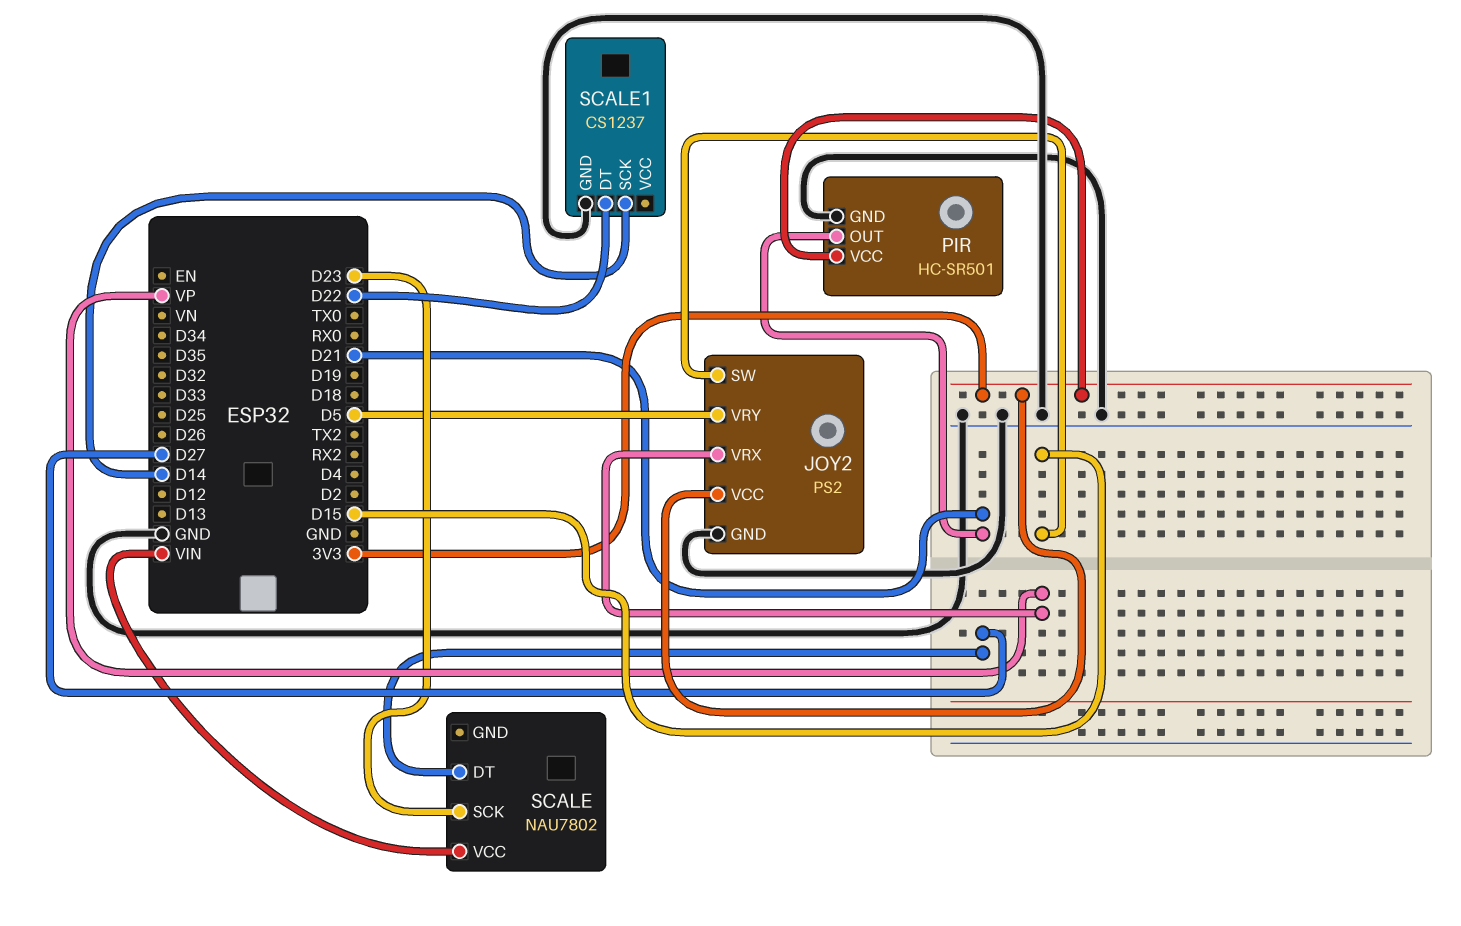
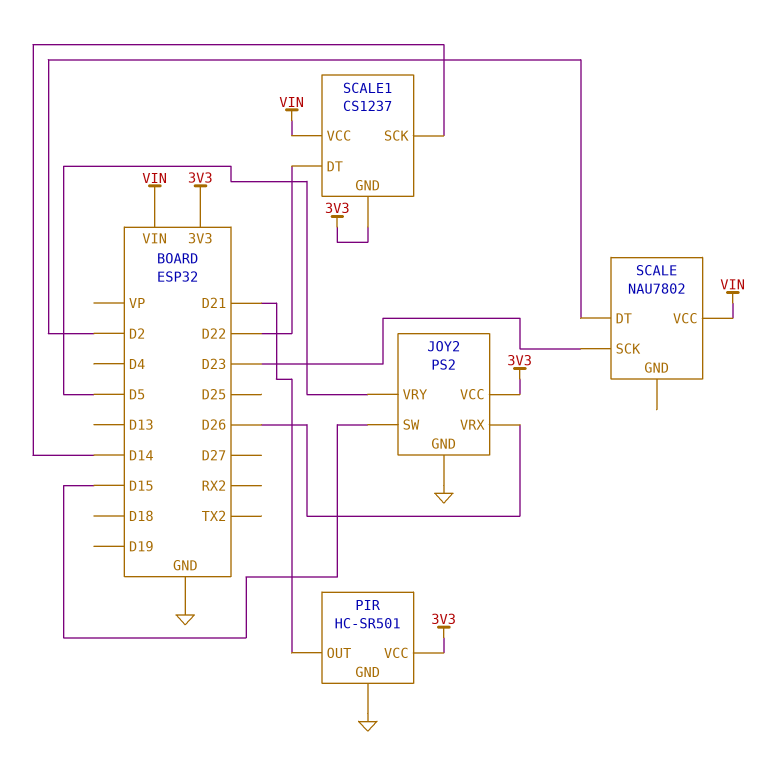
JOY2 pin VRX: VP -> D26
SCALE pin DT: D27 -> D2
SCALE1 pin GND: GND -> 3V3
SCALE1 pin VCC: none -> VIN

